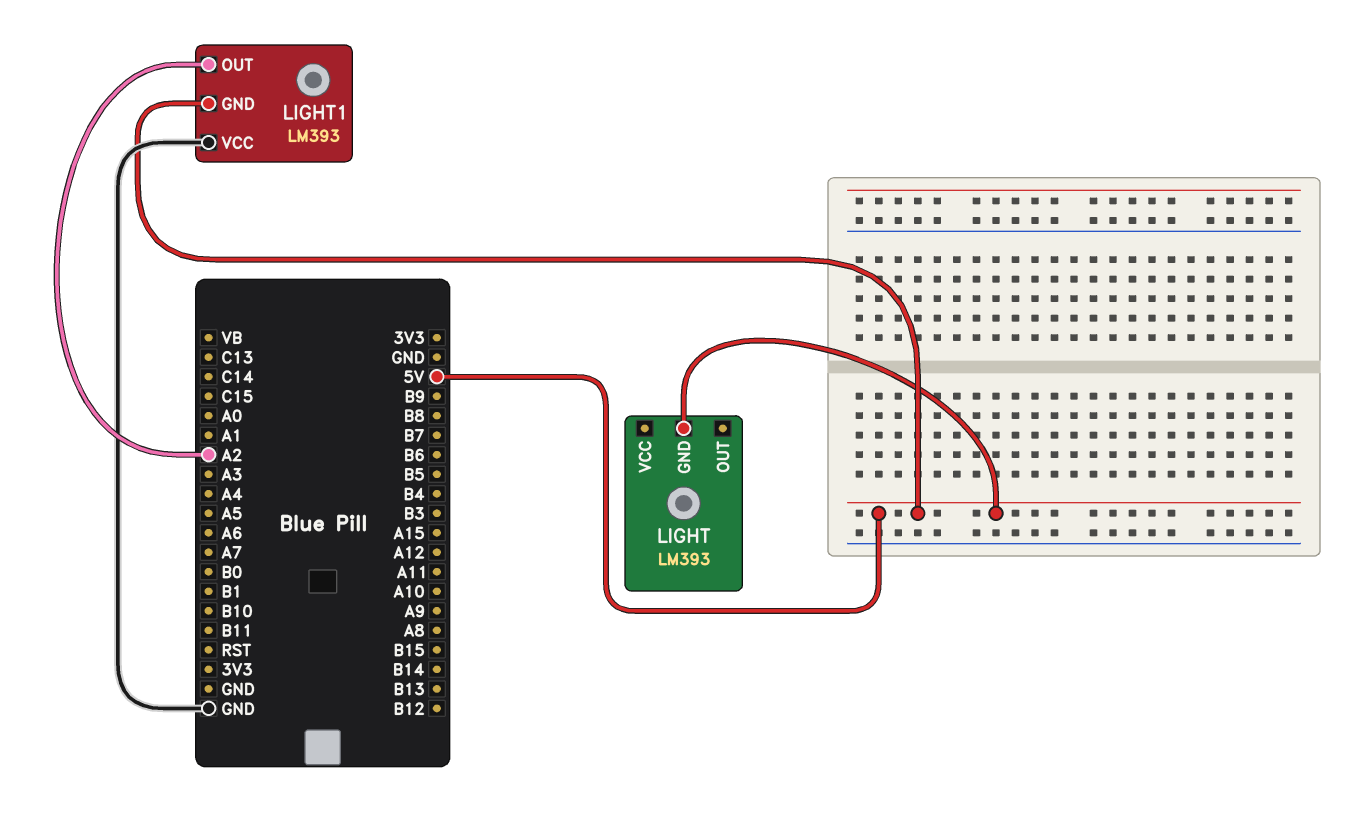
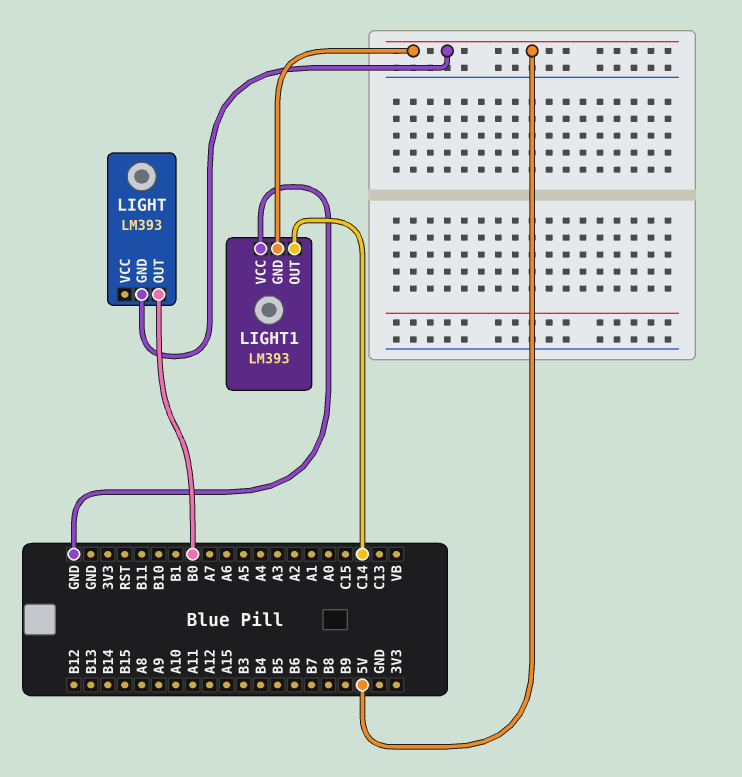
LIGHT pin OUT: none -> B0
LIGHT1 pin OUT: A2 -> C14

